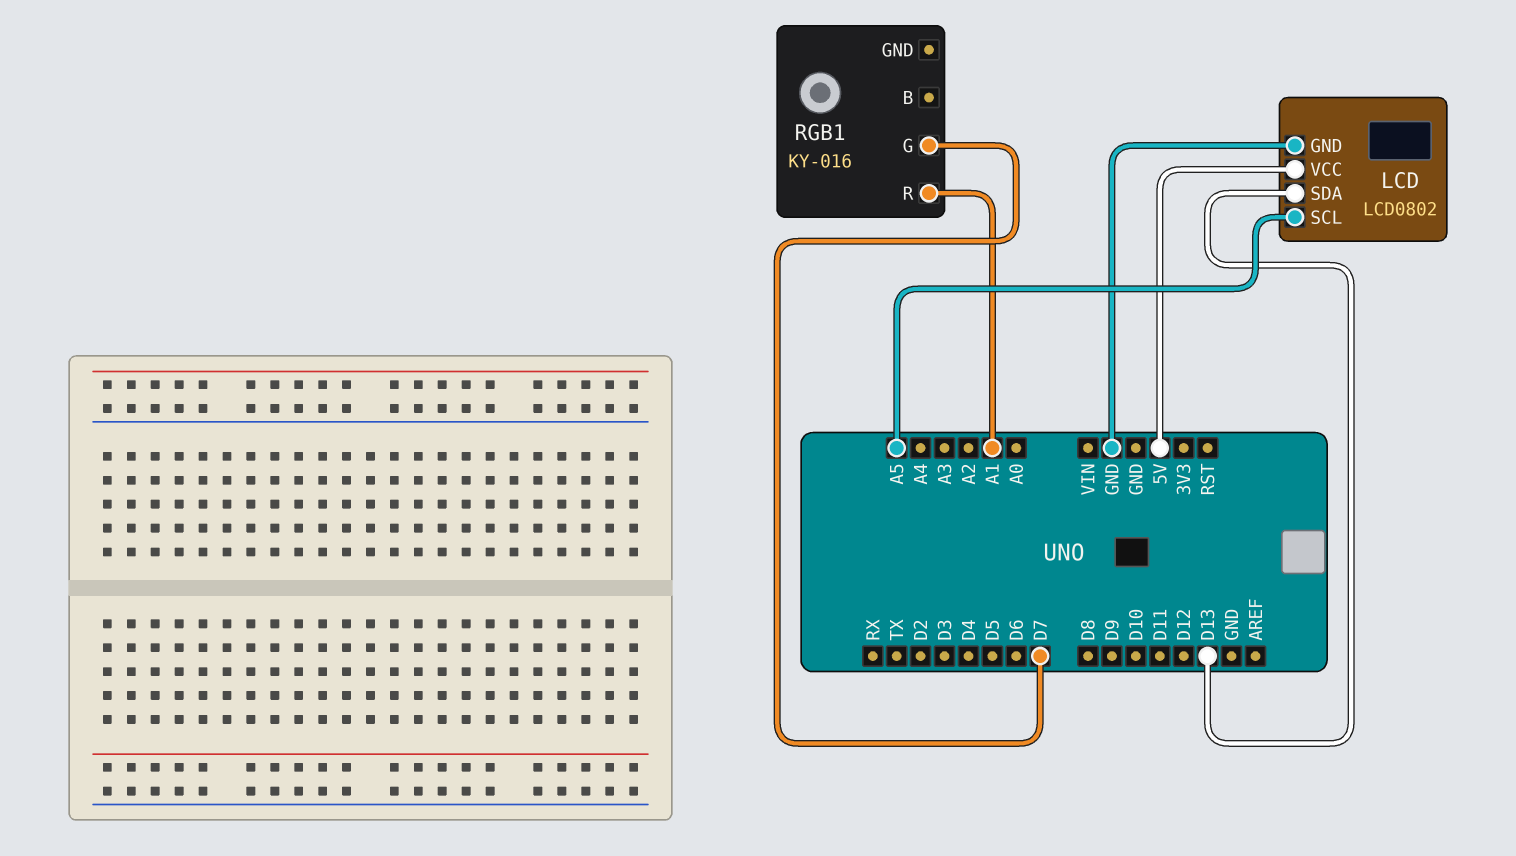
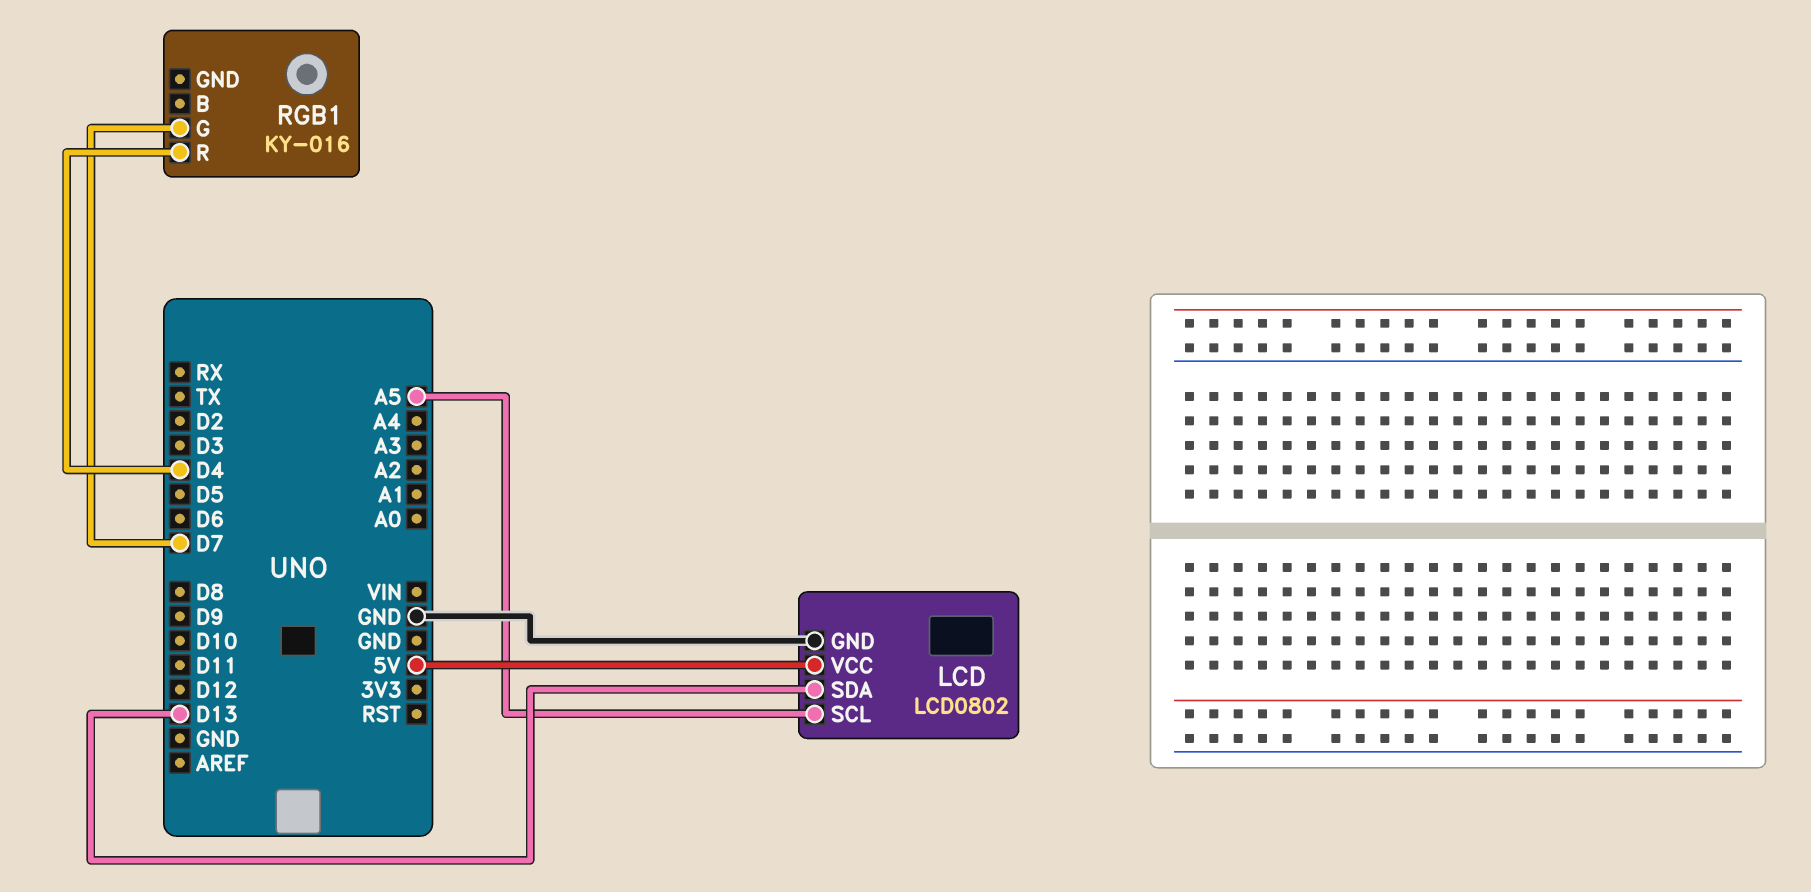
RGB1 pin R: A1 -> D4

